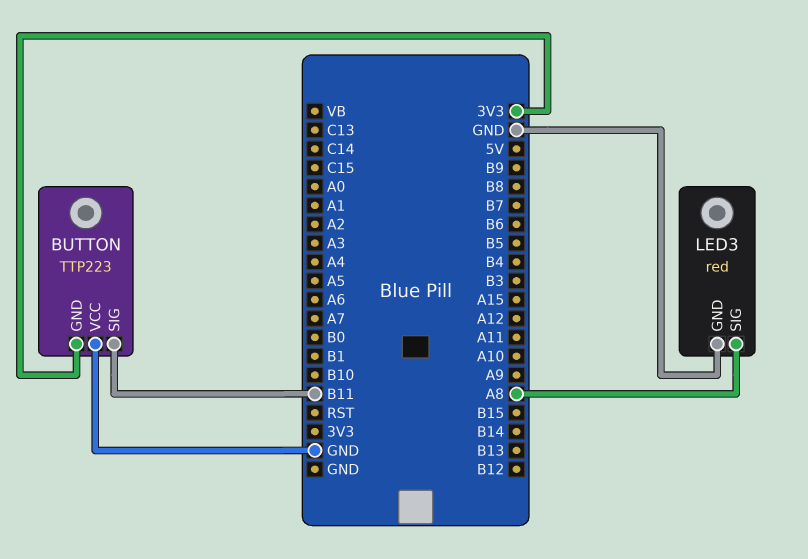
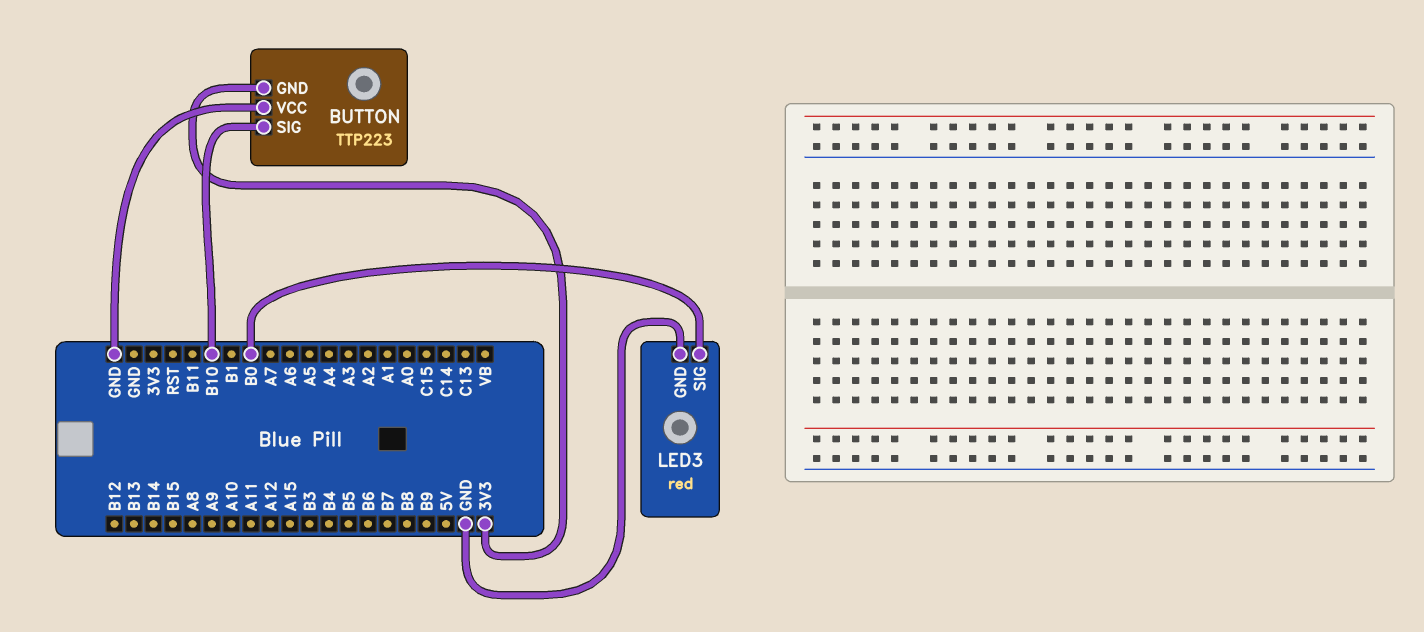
BUTTON pin SIG: B11 -> B10
LED3 pin SIG: A8 -> B0

